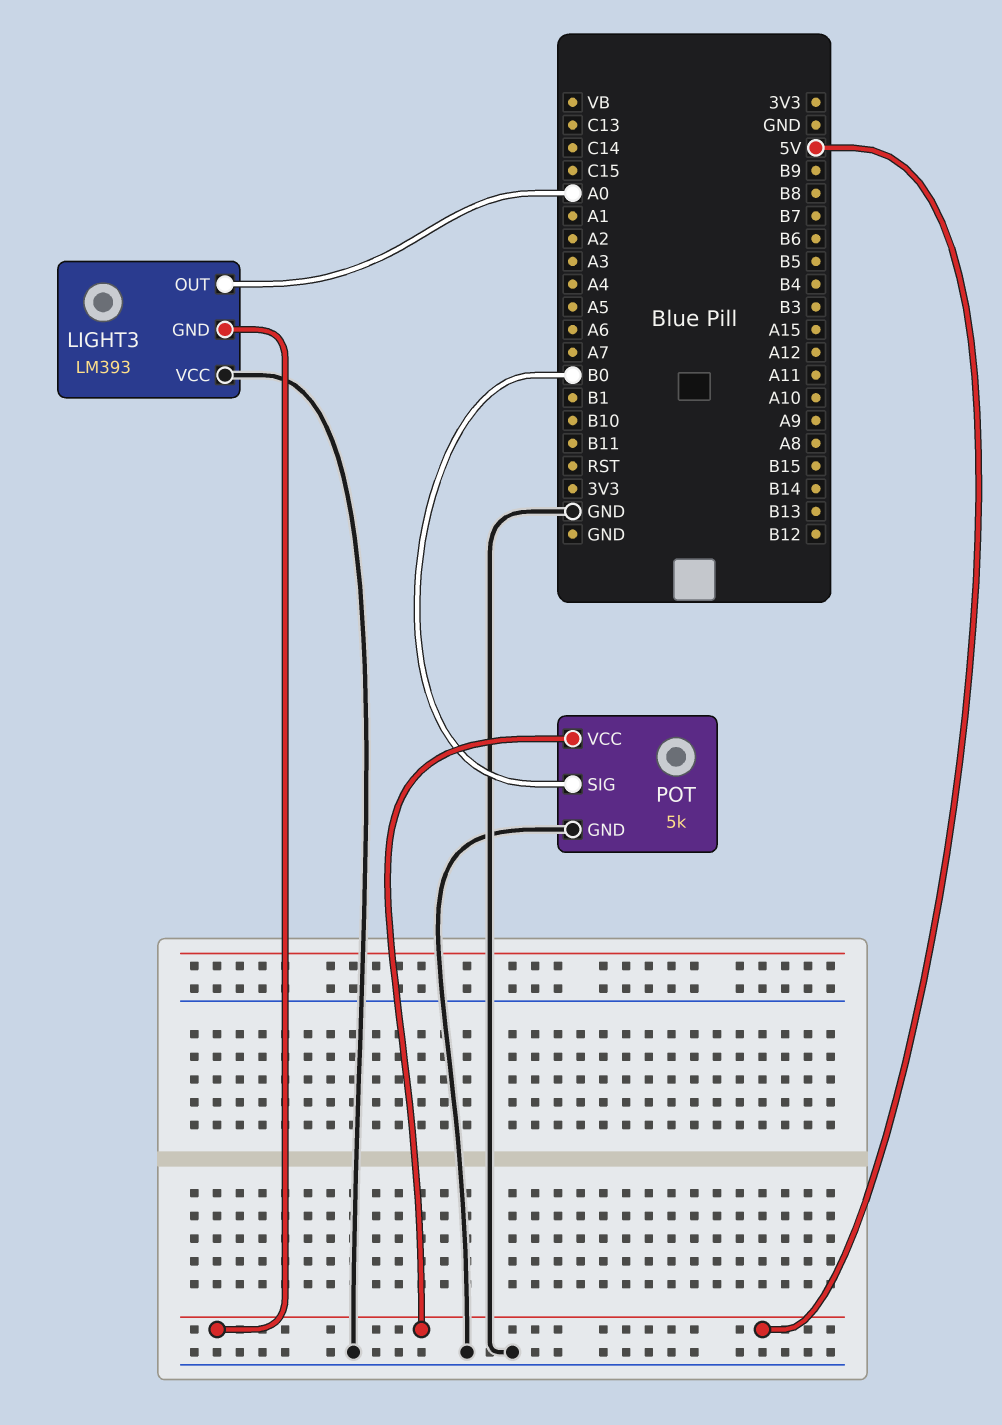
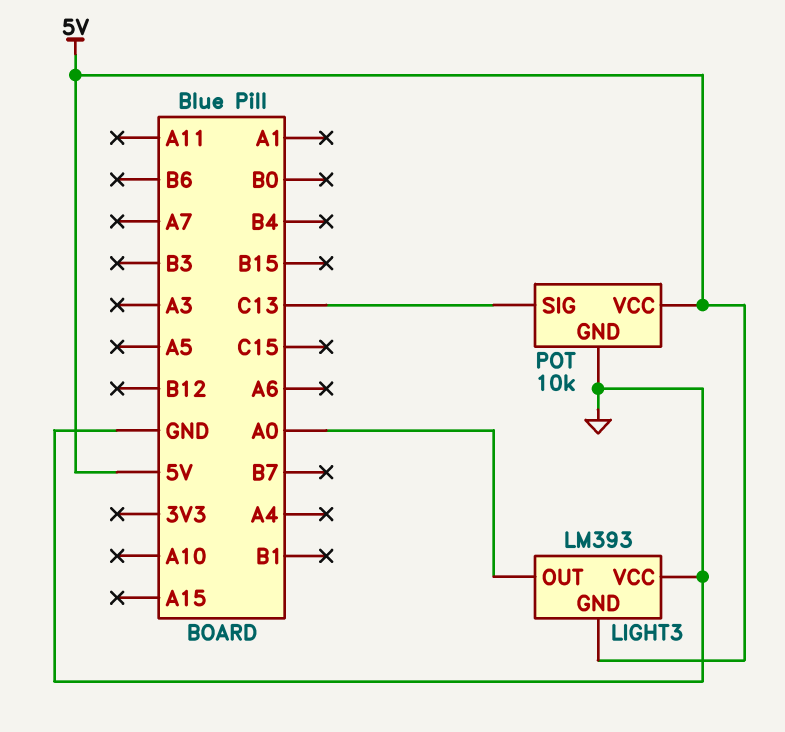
POT: 5k -> 10k
POT pin SIG: B0 -> C13

